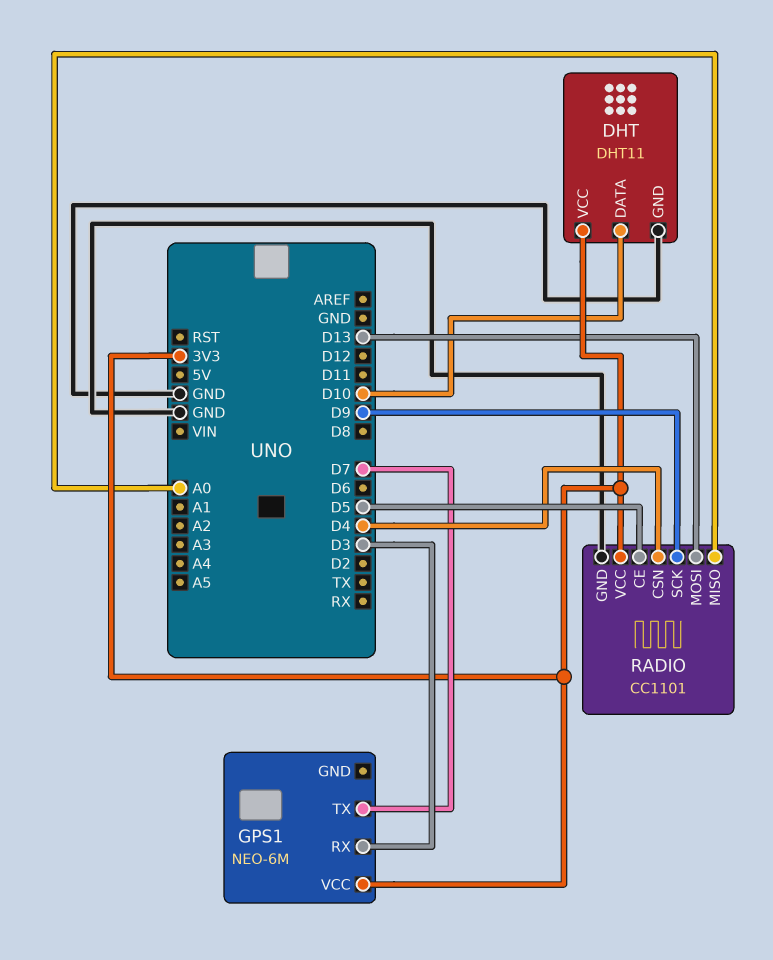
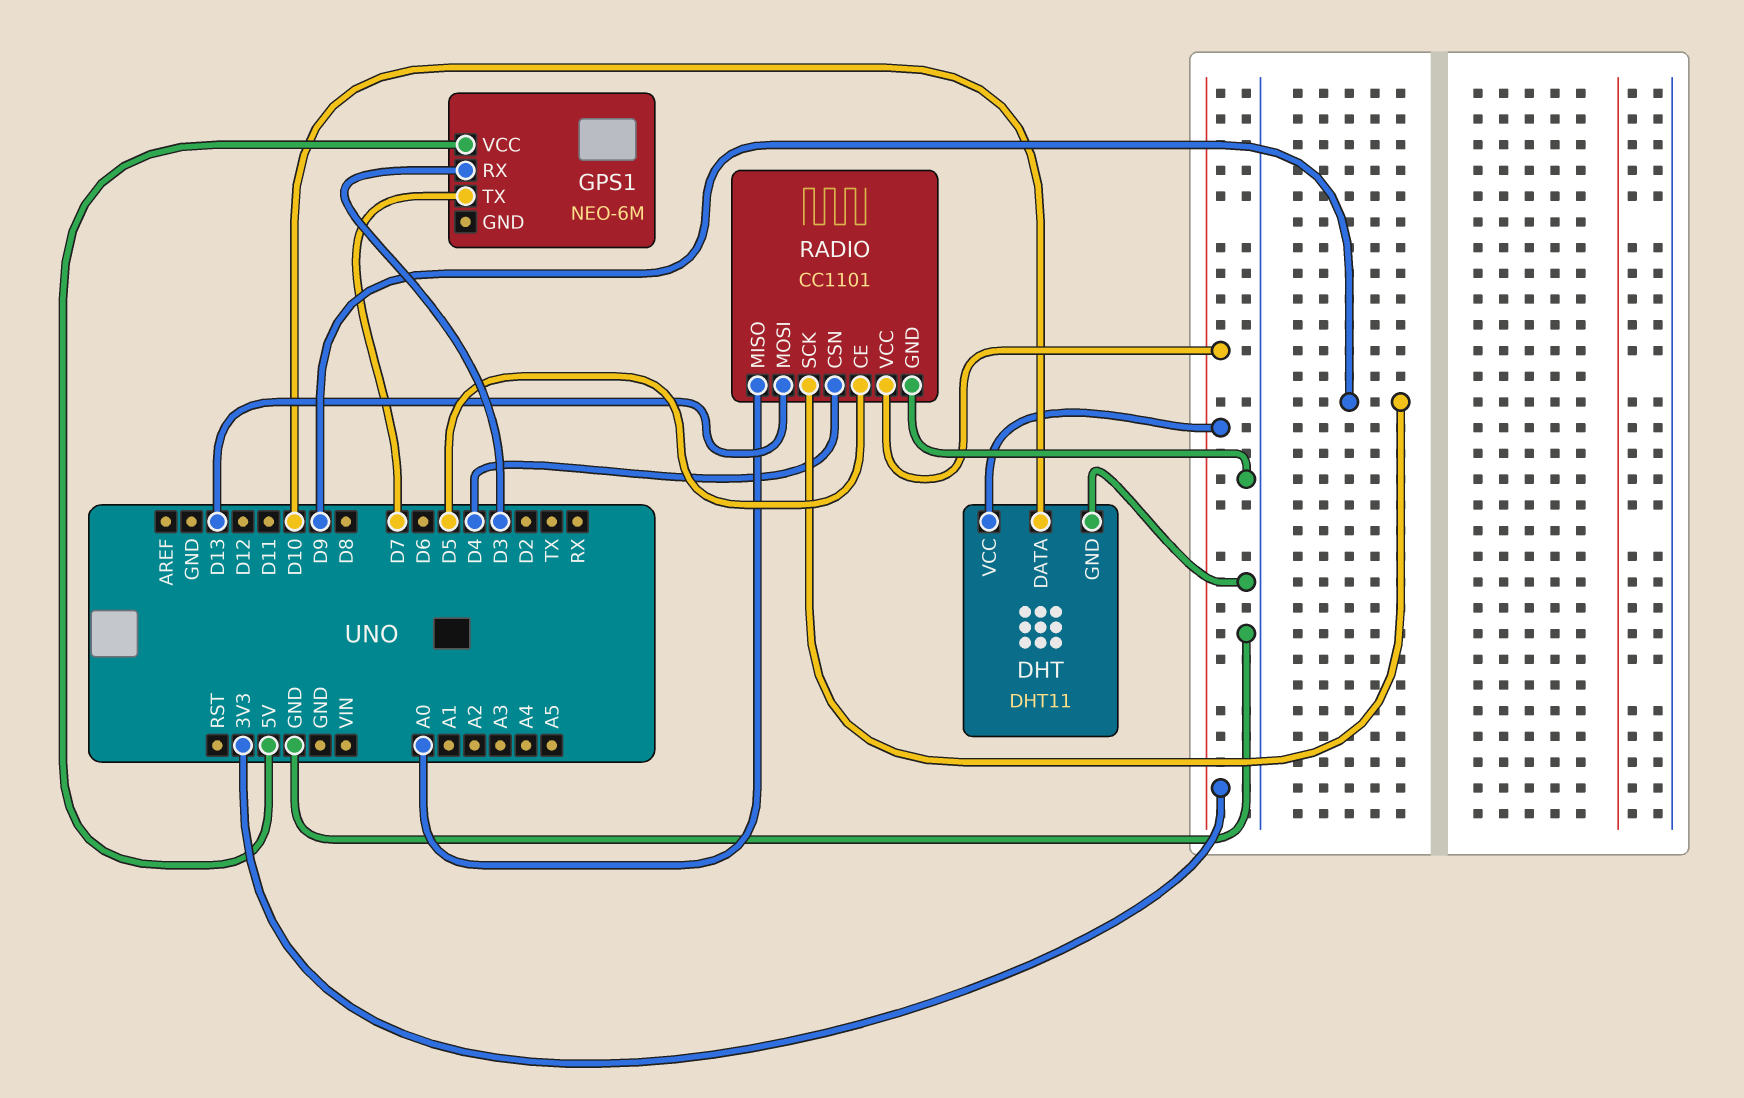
GPS1 pin VCC: 3V3 -> 5V

